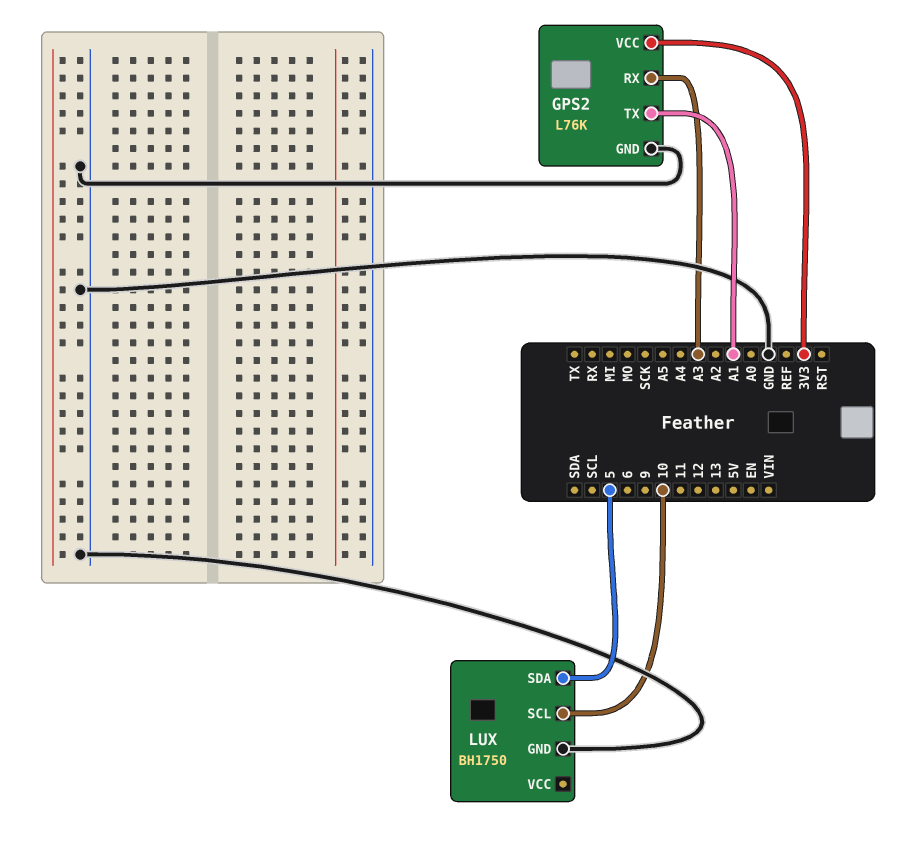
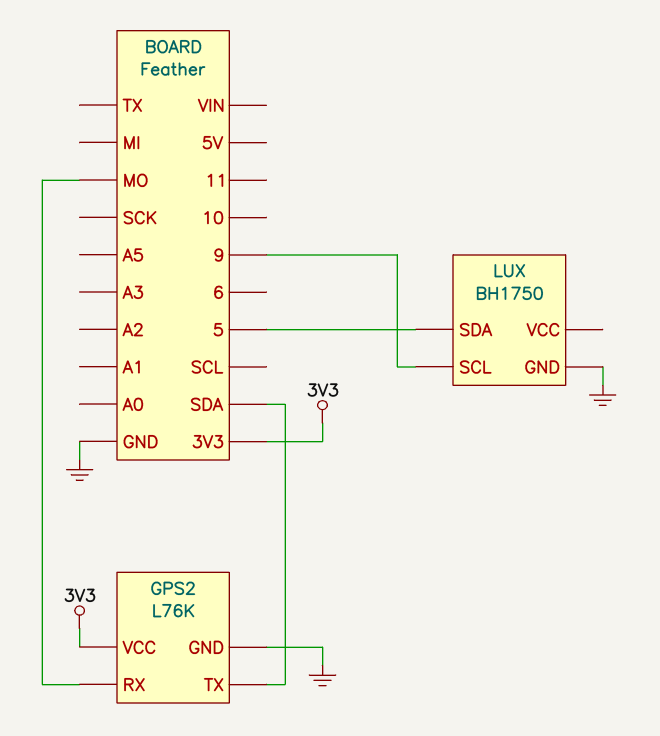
GPS2 pin RX: A3 -> MO
GPS2 pin TX: A1 -> SDA
LUX pin SCL: 10 -> 9

